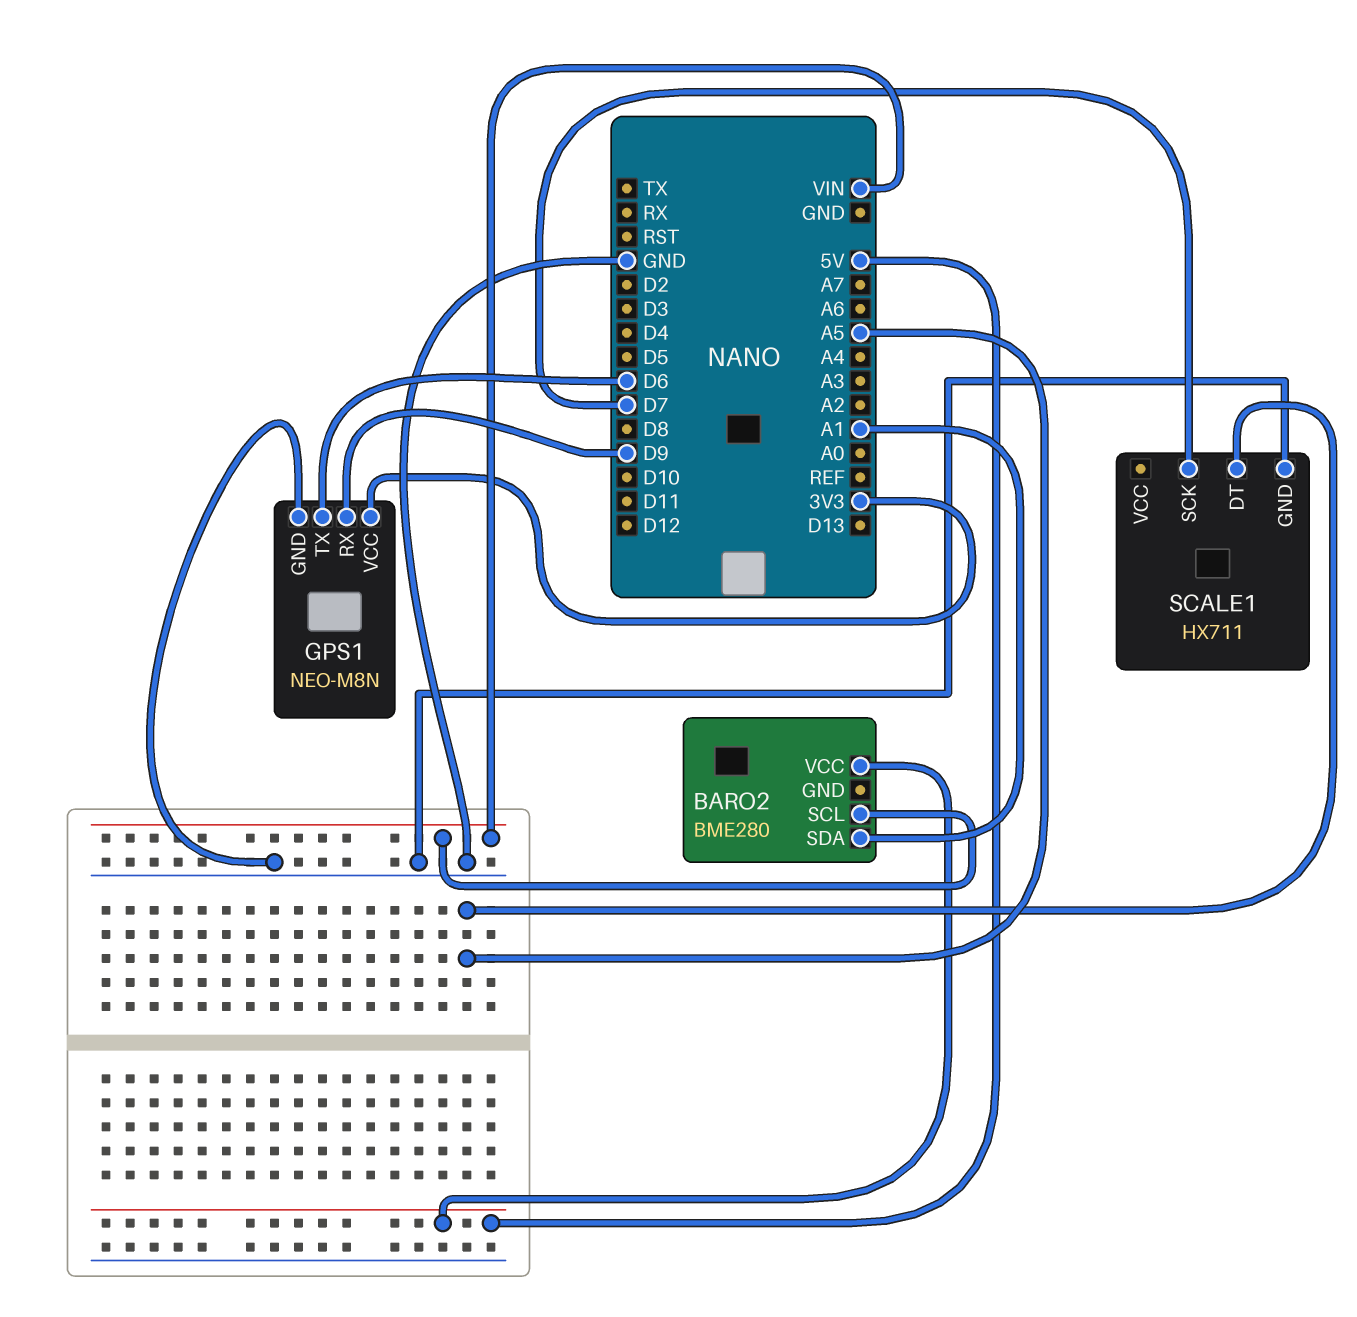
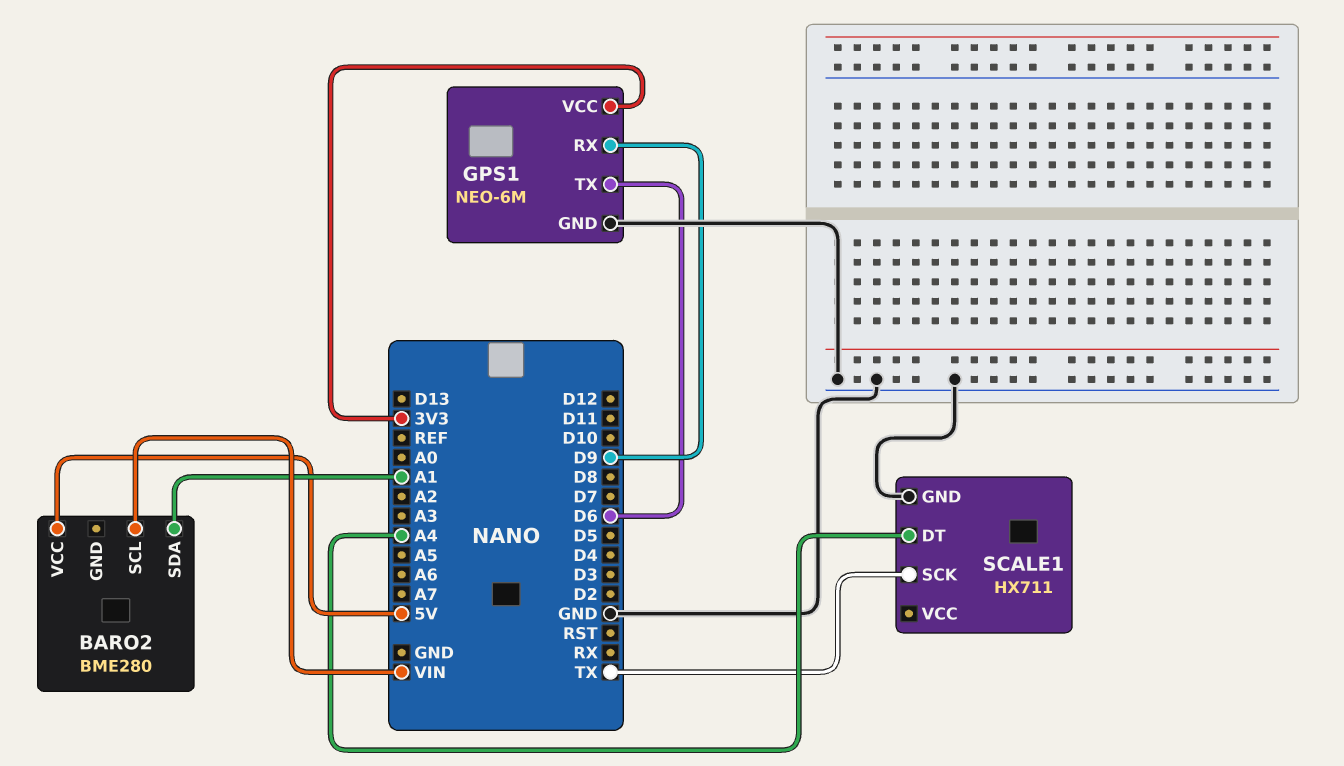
GPS1: NEO-M8N -> NEO-6M
SCALE1 pin DT: A5 -> A4
SCALE1 pin SCK: D7 -> TX

